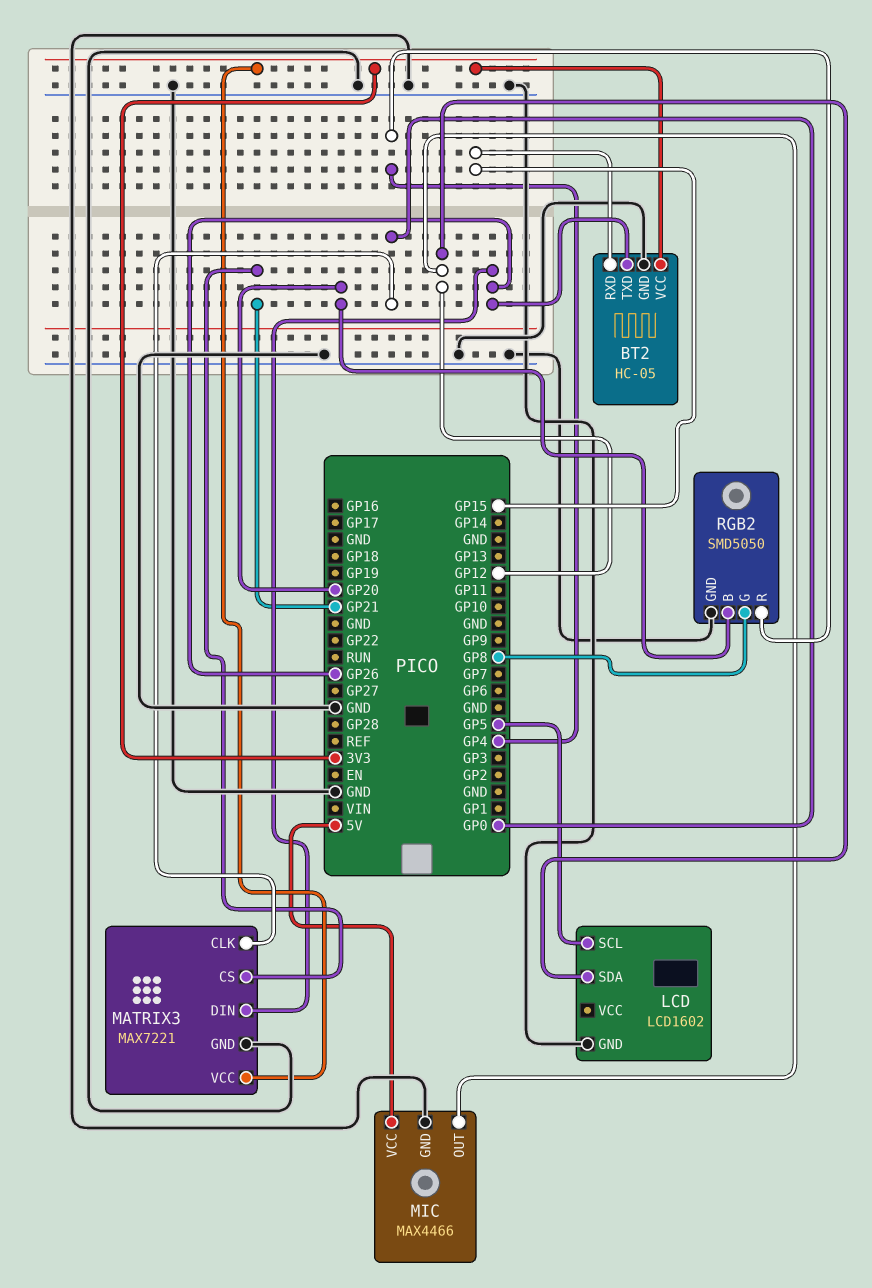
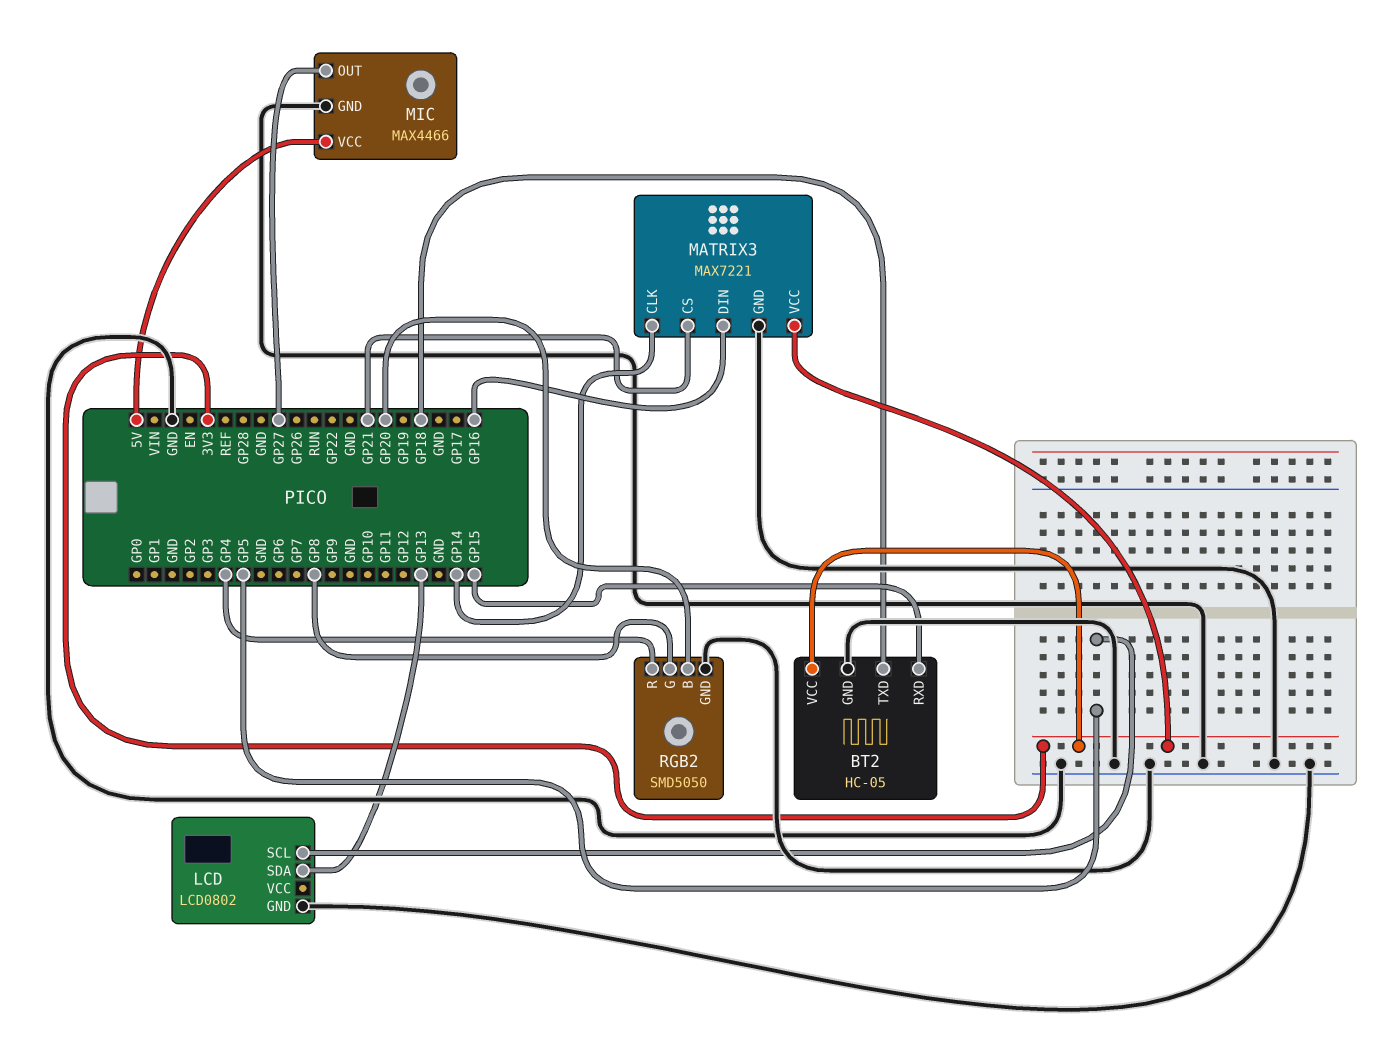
BT2 pin TXD: GP26 -> GP18
LCD: LCD1602 -> LCD0802
LCD pin SDA: GP12 -> GP13
MATRIX3 pin CLK: GP0 -> GP14
MATRIX3 pin DIN: GP26 -> GP16
MIC pin OUT: GP12 -> GP27

